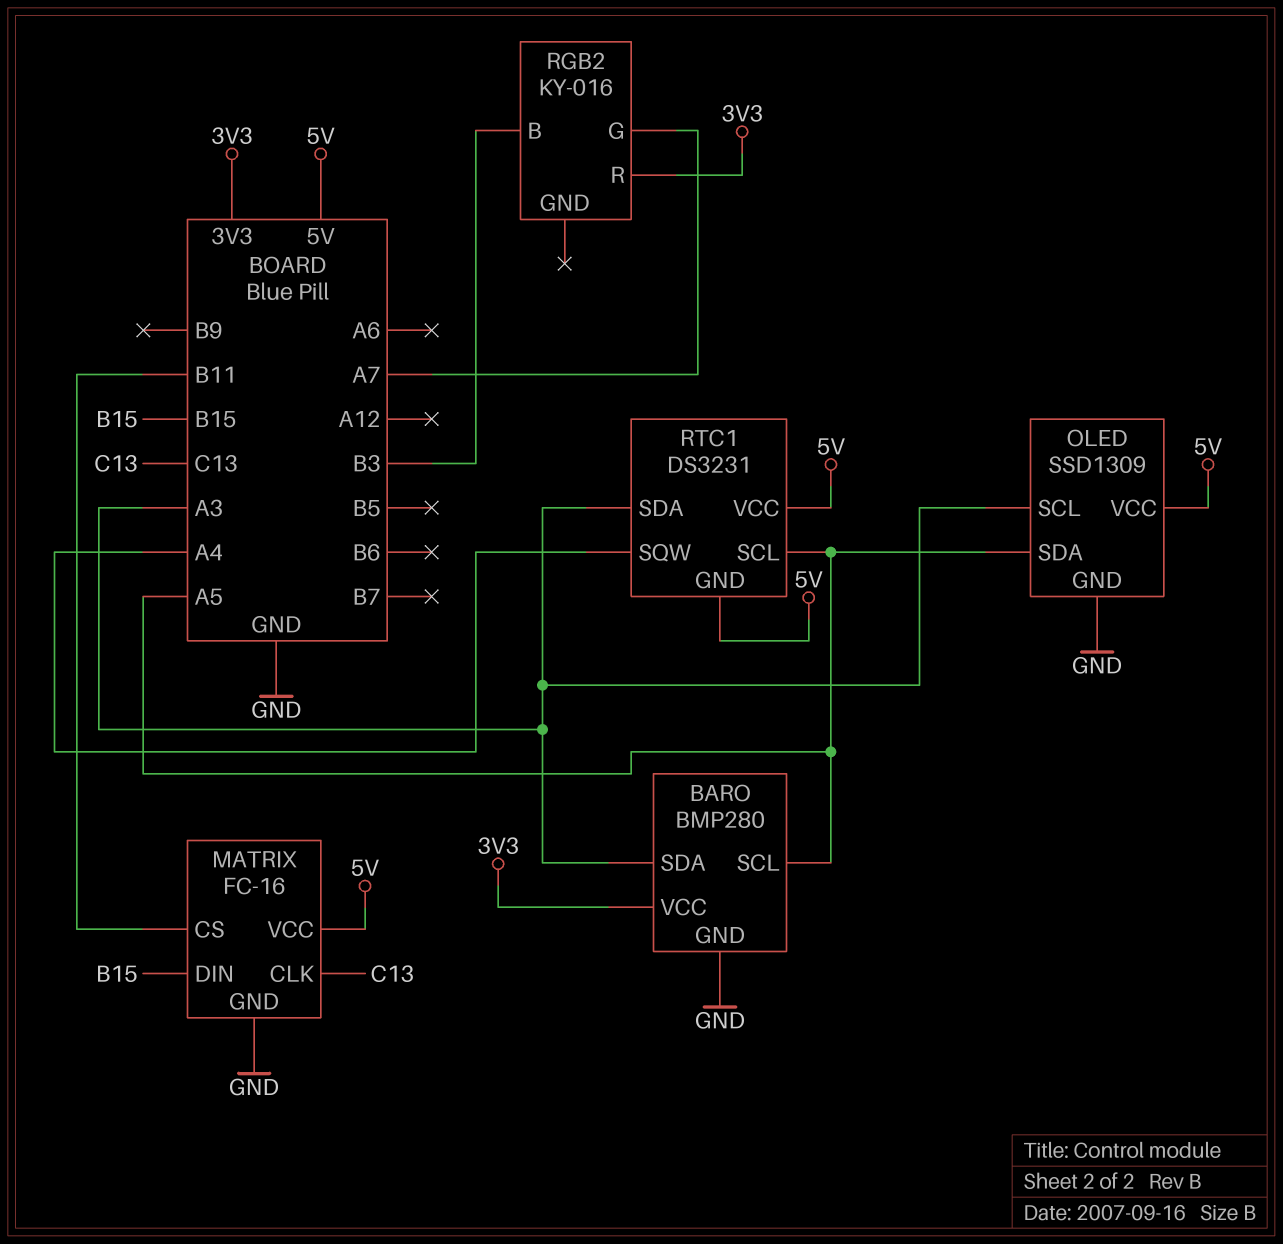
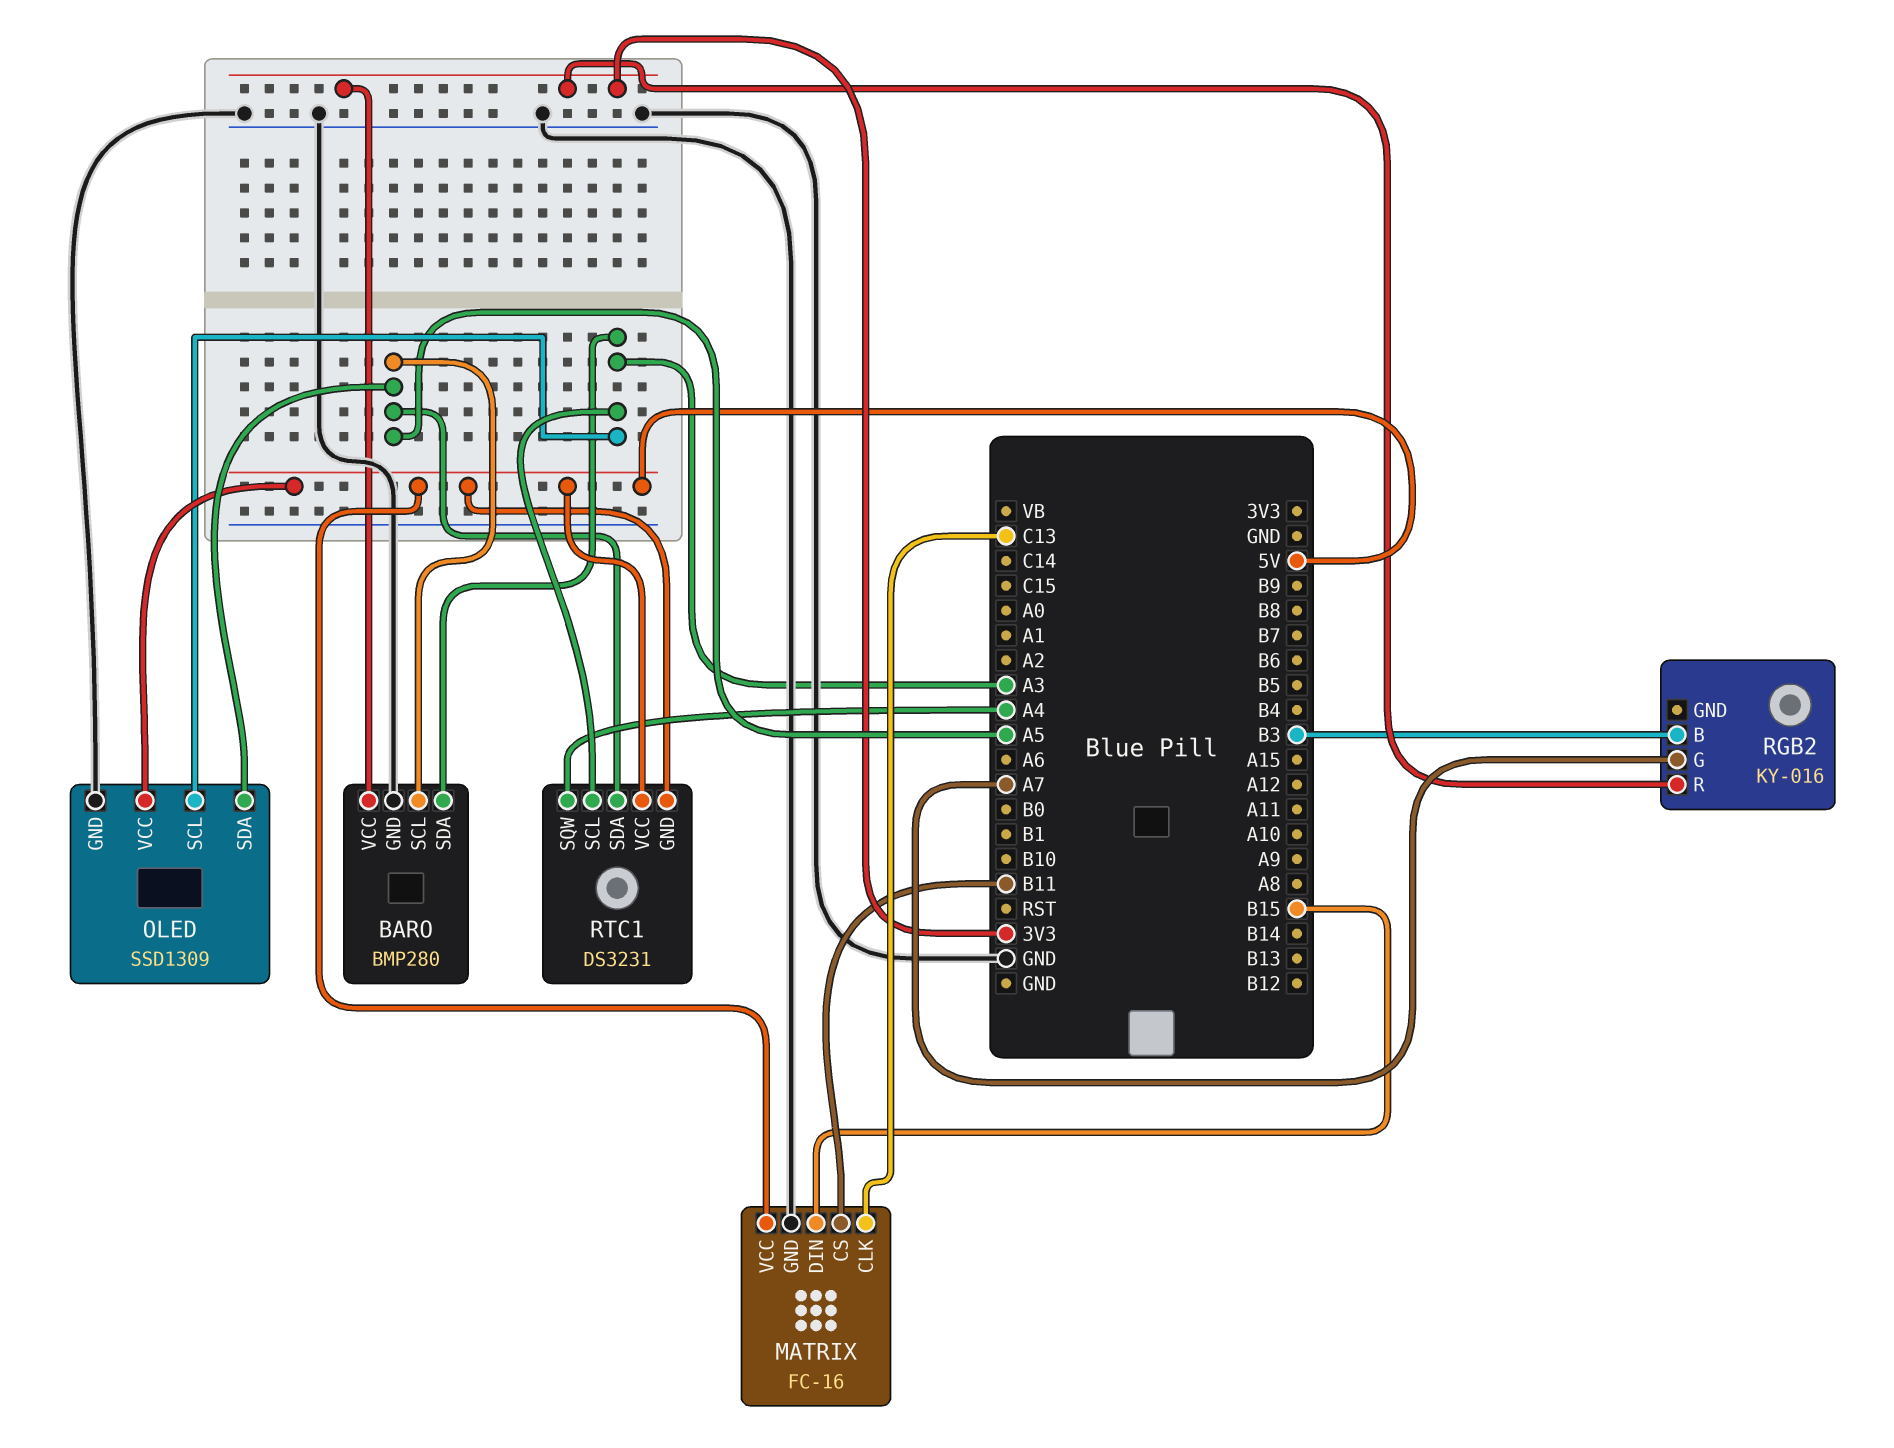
RTC1 pin SCL: A5 -> A3
RTC1 pin SDA: A3 -> A5

